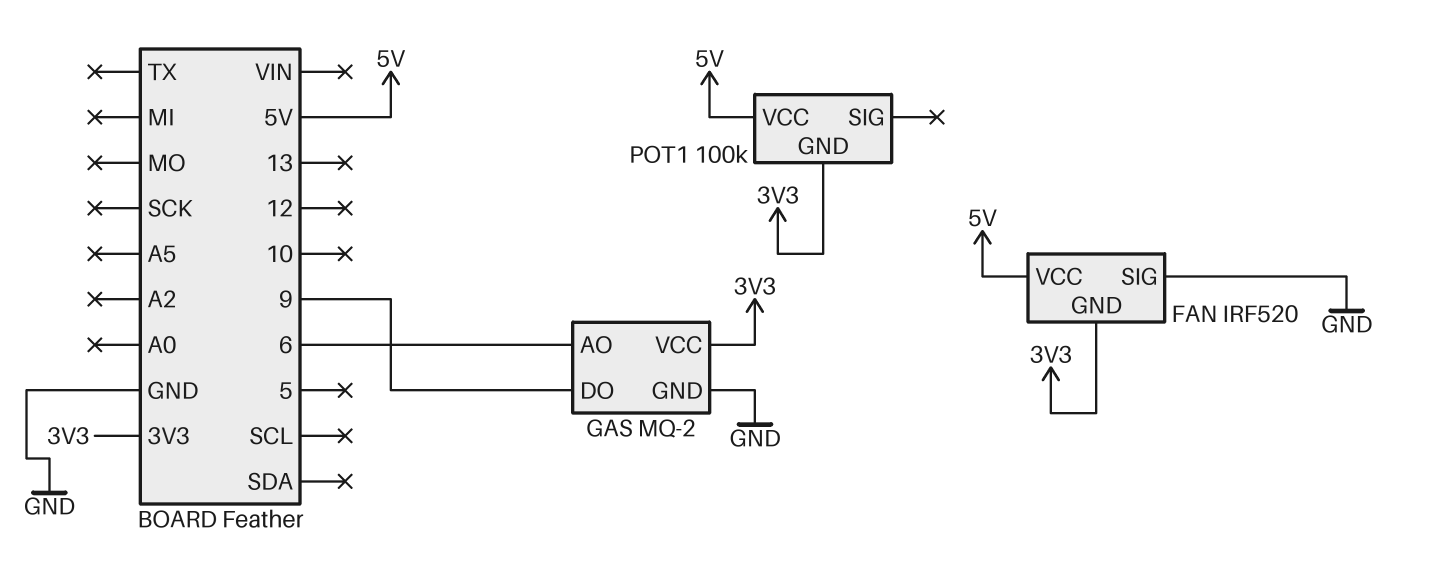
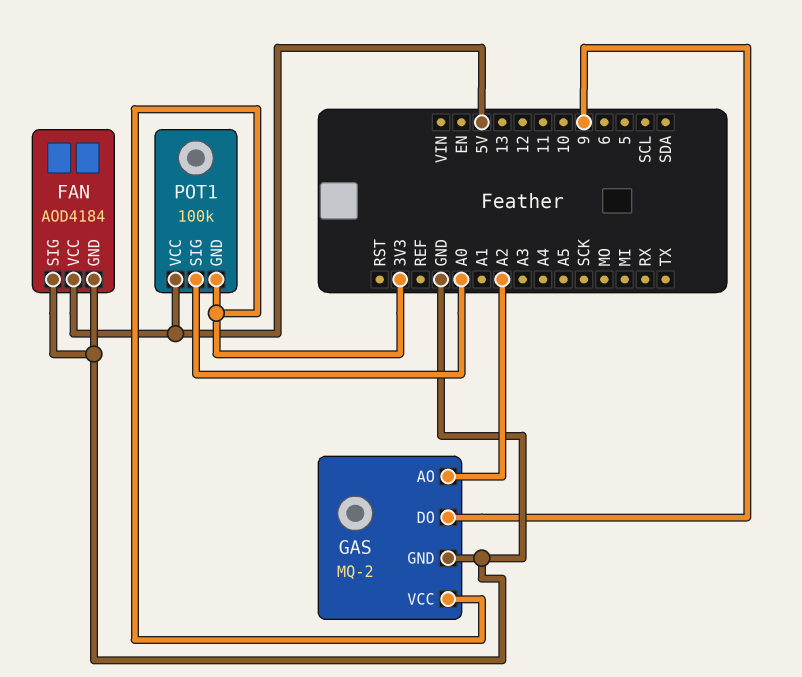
FAN: IRF520 -> AOD4184
FAN pin GND: 3V3 -> GND
GAS pin AO: 6 -> A2
POT1 pin SIG: none -> A0

